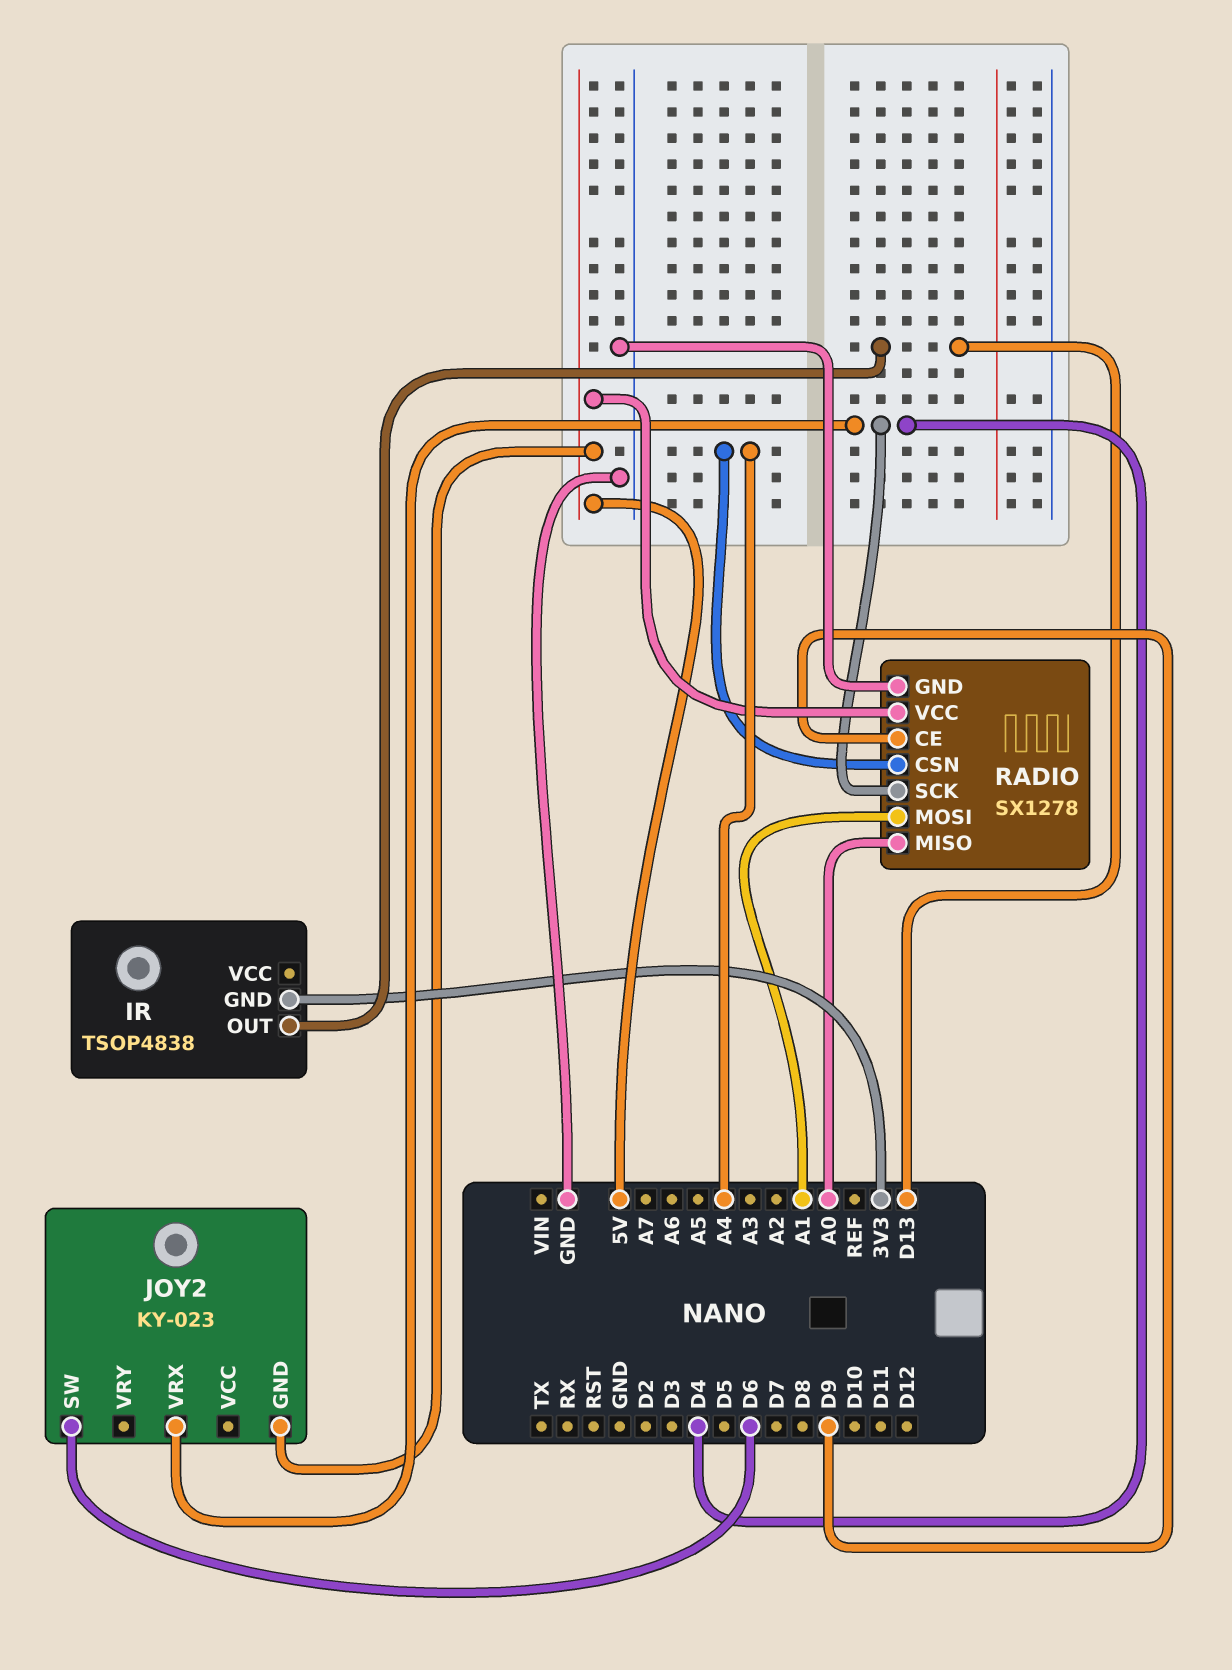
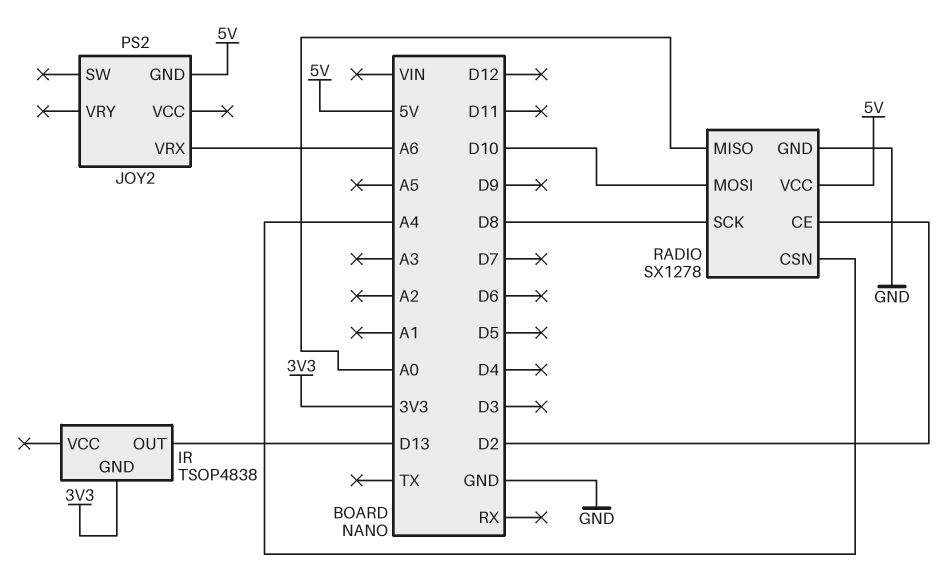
JOY2: KY-023 -> PS2
JOY2 pin SW: D6 -> none
JOY2 pin VRX: D4 -> A6
RADIO pin CE: D9 -> D2
RADIO pin MOSI: A1 -> D10
RADIO pin SCK: D4 -> D8

